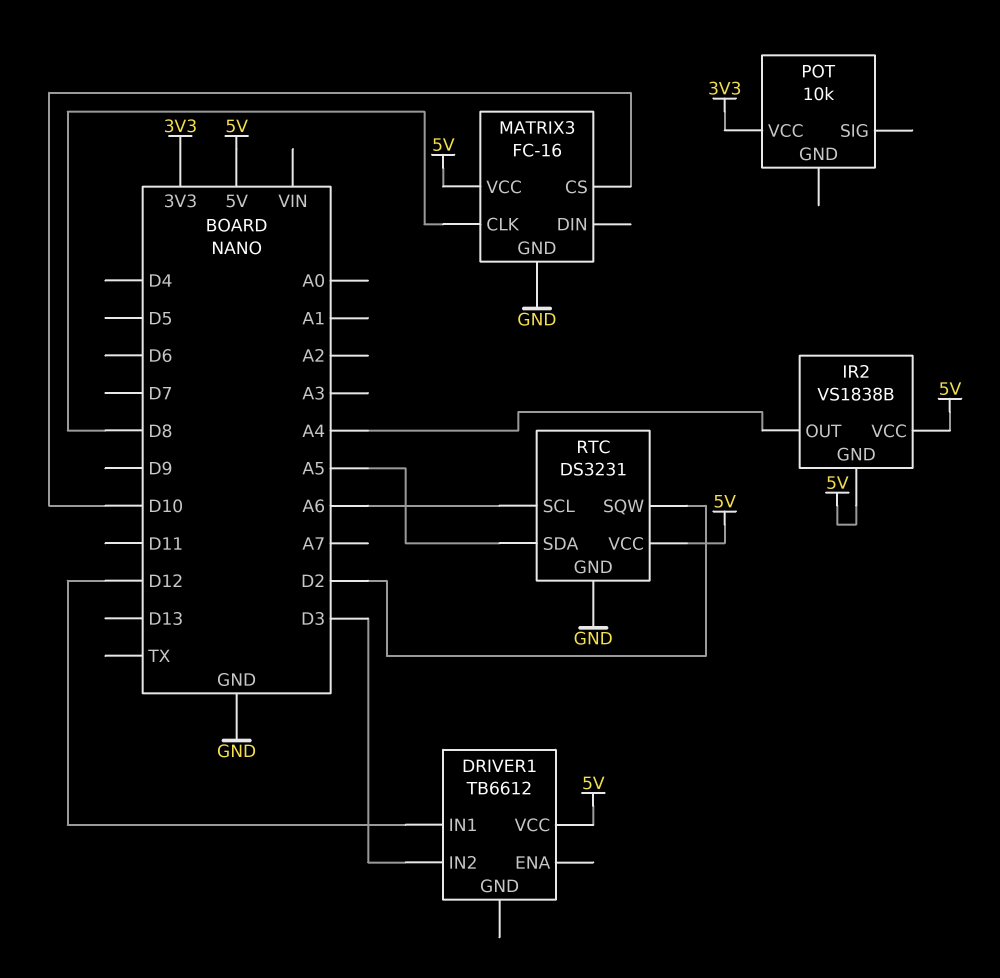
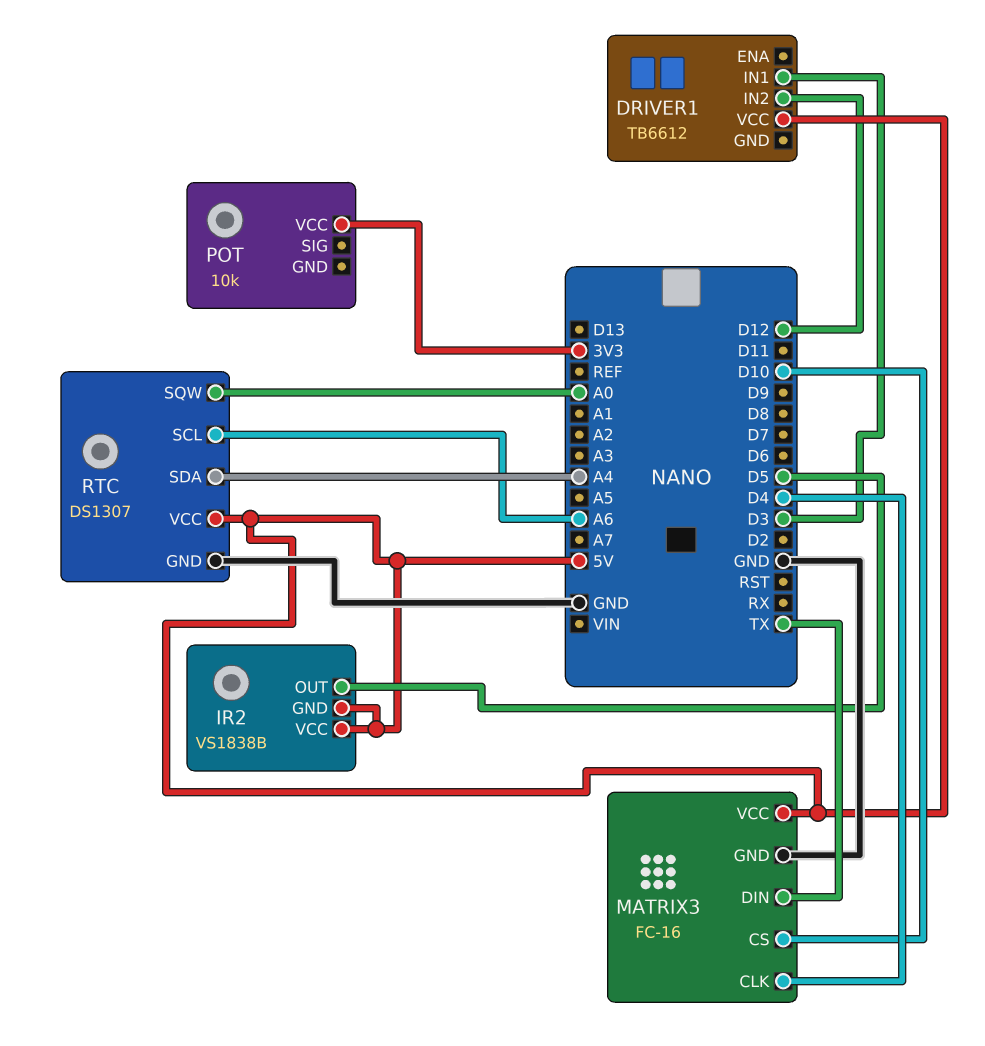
DRIVER1 pin IN1: D12 -> D3
DRIVER1 pin IN2: D3 -> D12
IR2 pin OUT: A4 -> D5
MATRIX3 pin CLK: D8 -> D4
MATRIX3 pin DIN: none -> TX
RTC: DS3231 -> DS1307
RTC pin SDA: A5 -> A4
RTC pin SQW: D2 -> A0

